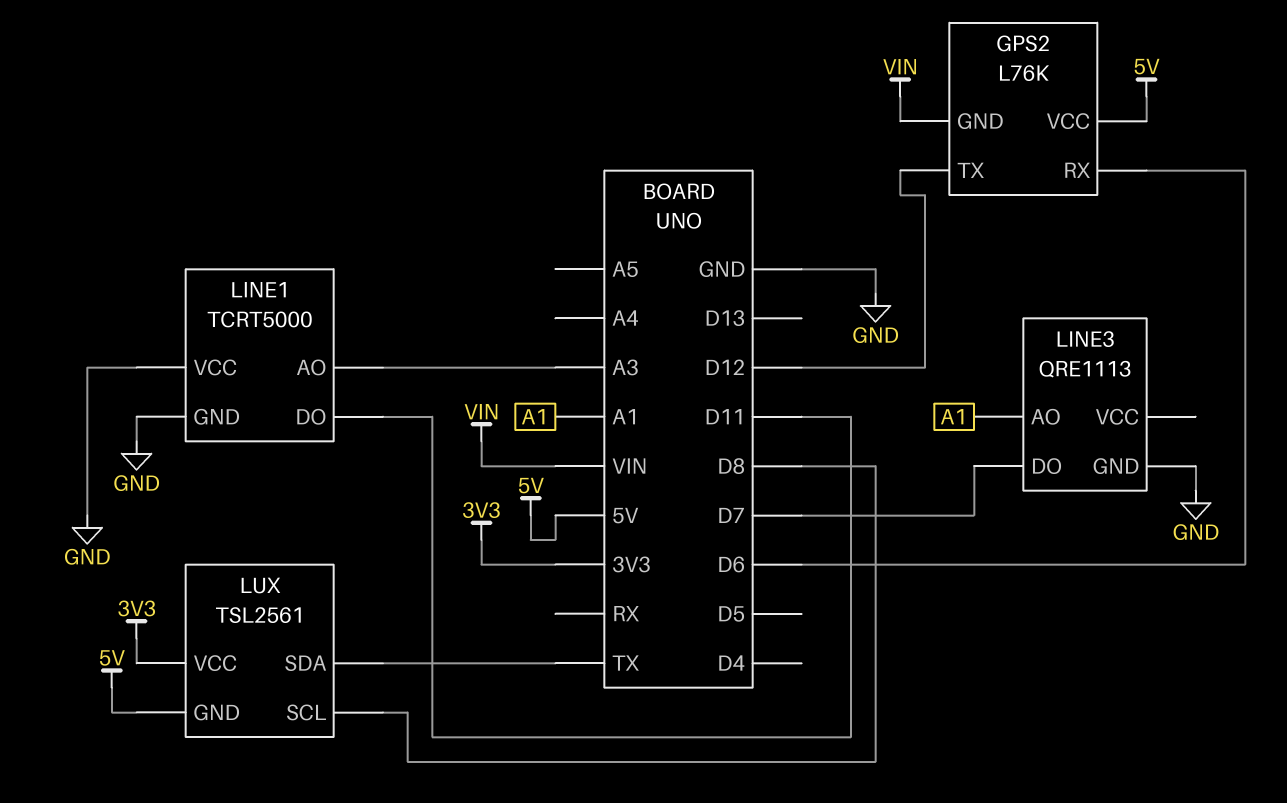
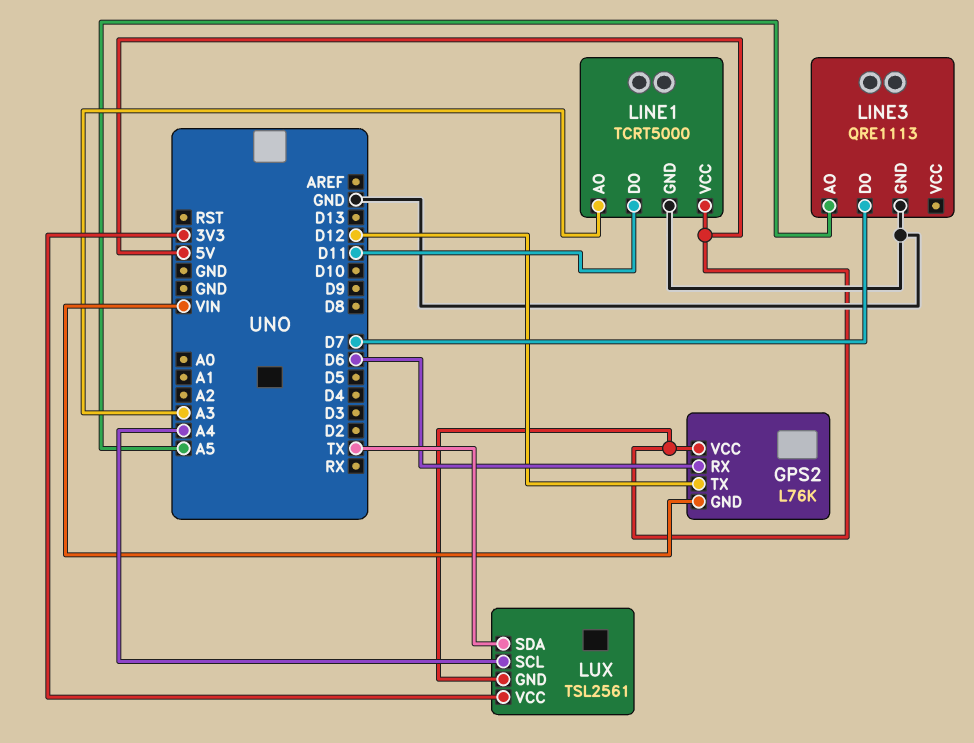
LINE1 pin VCC: GND -> 5V
LINE3 pin AO: A1 -> A5
LUX pin SCL: D8 -> A4

